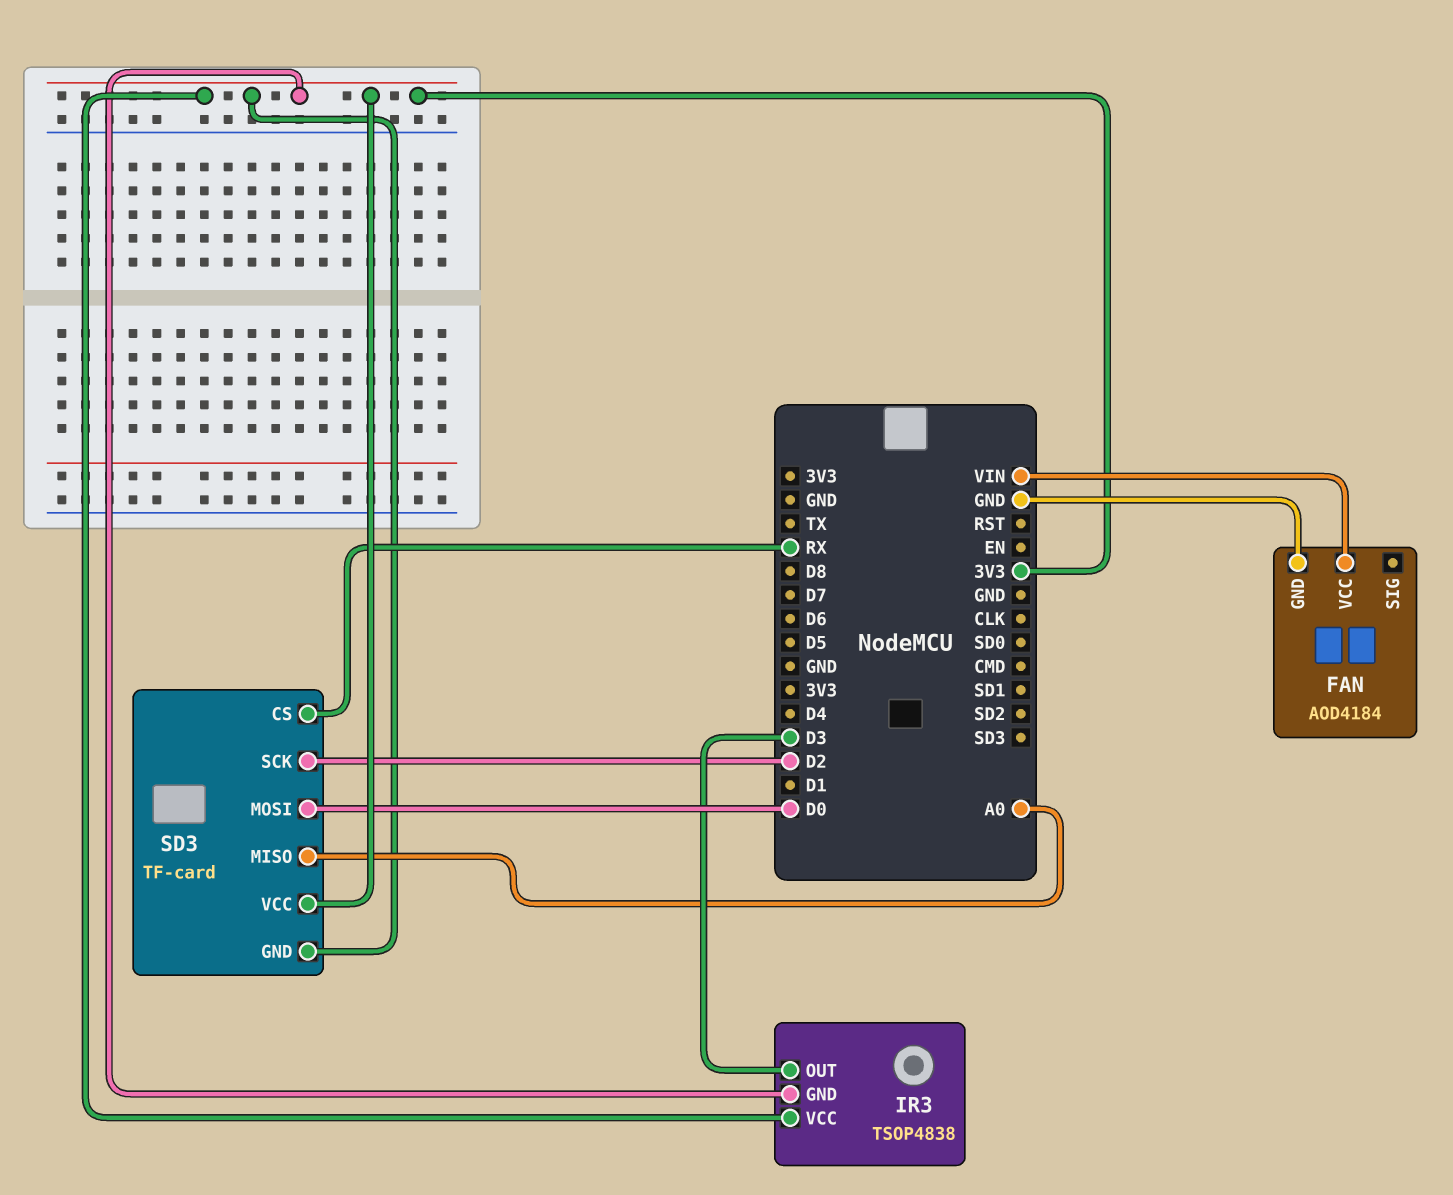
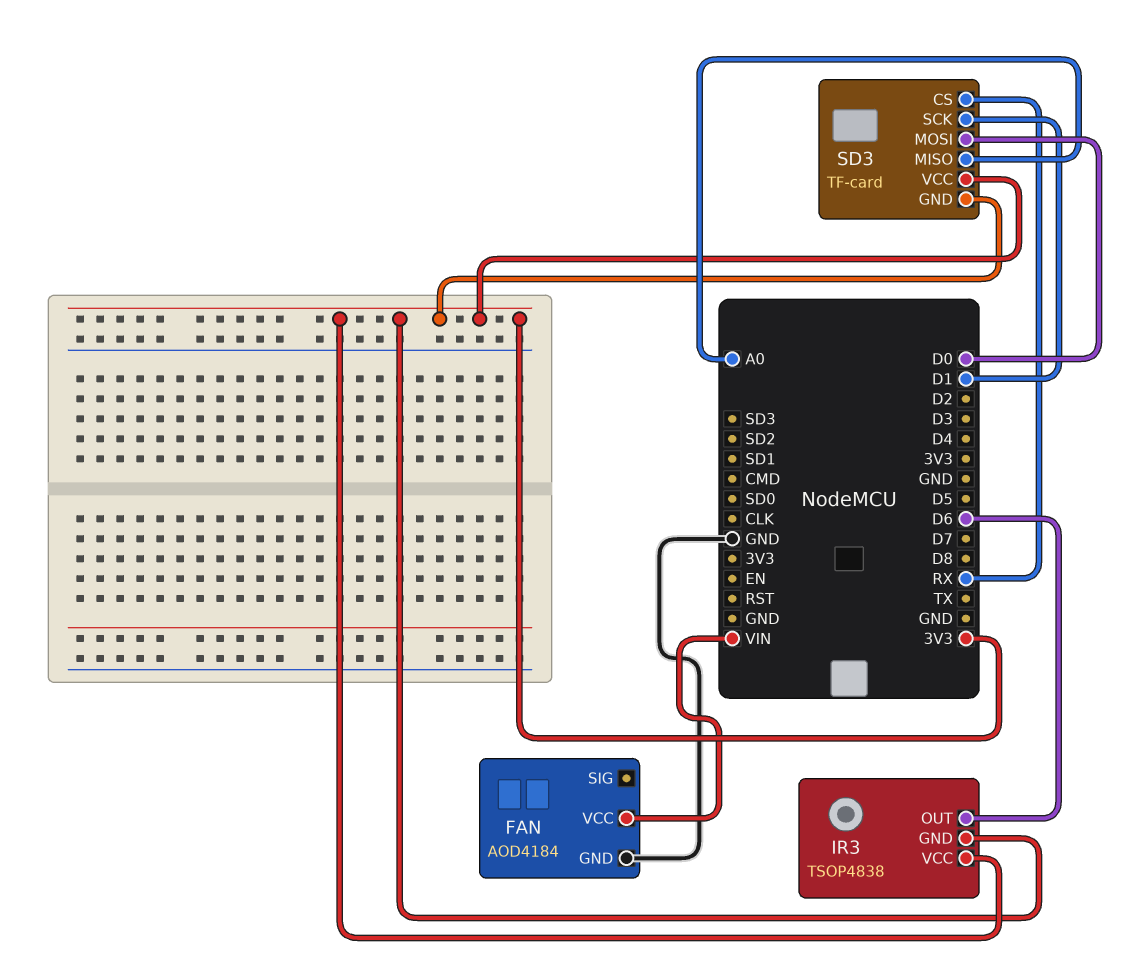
IR3 pin OUT: D3 -> D6
SD3 pin SCK: D2 -> D1

